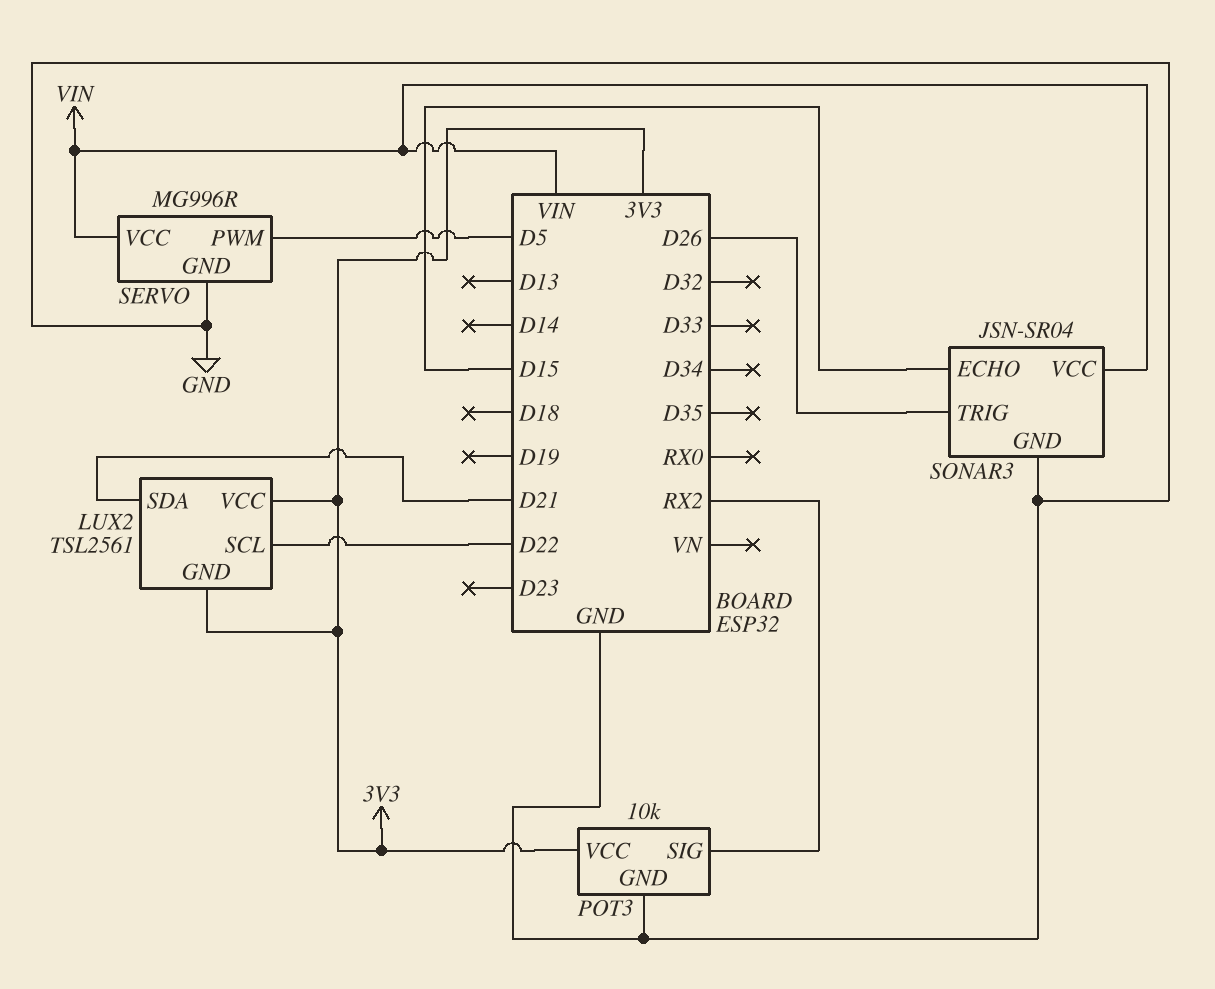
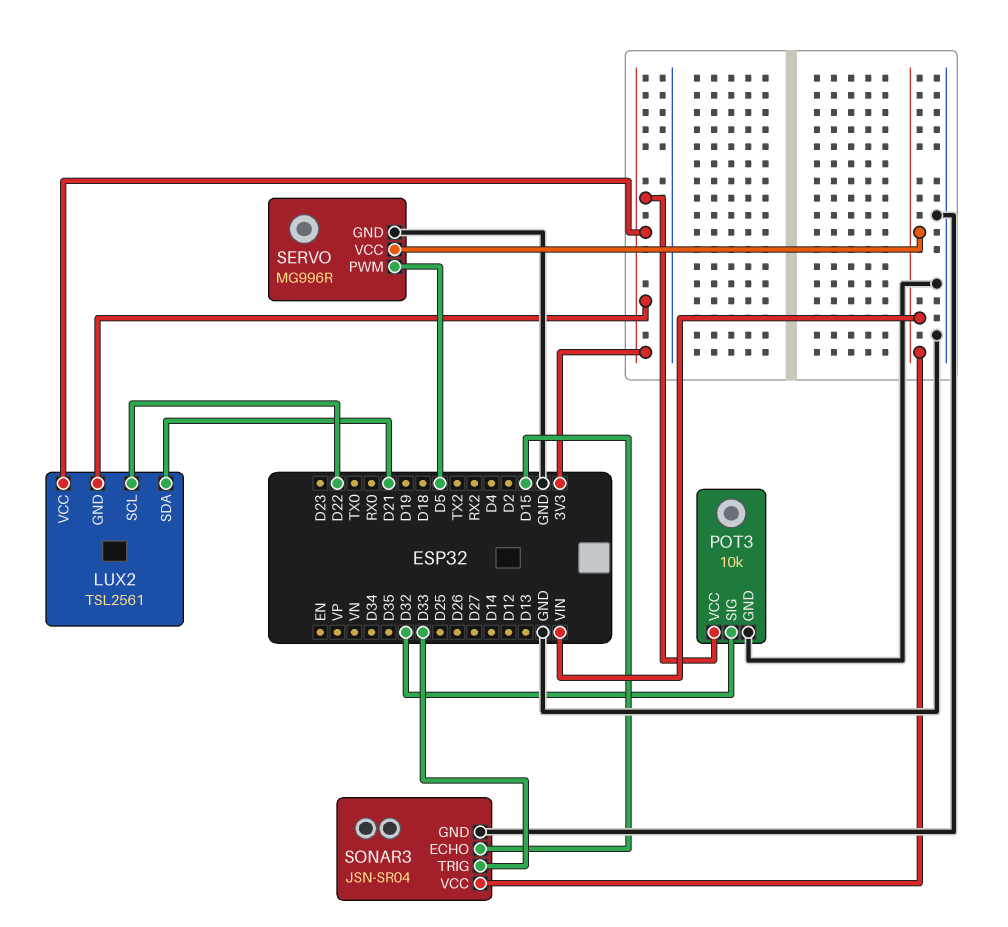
POT3 pin SIG: RX2 -> D32
SONAR3 pin TRIG: D26 -> D33

